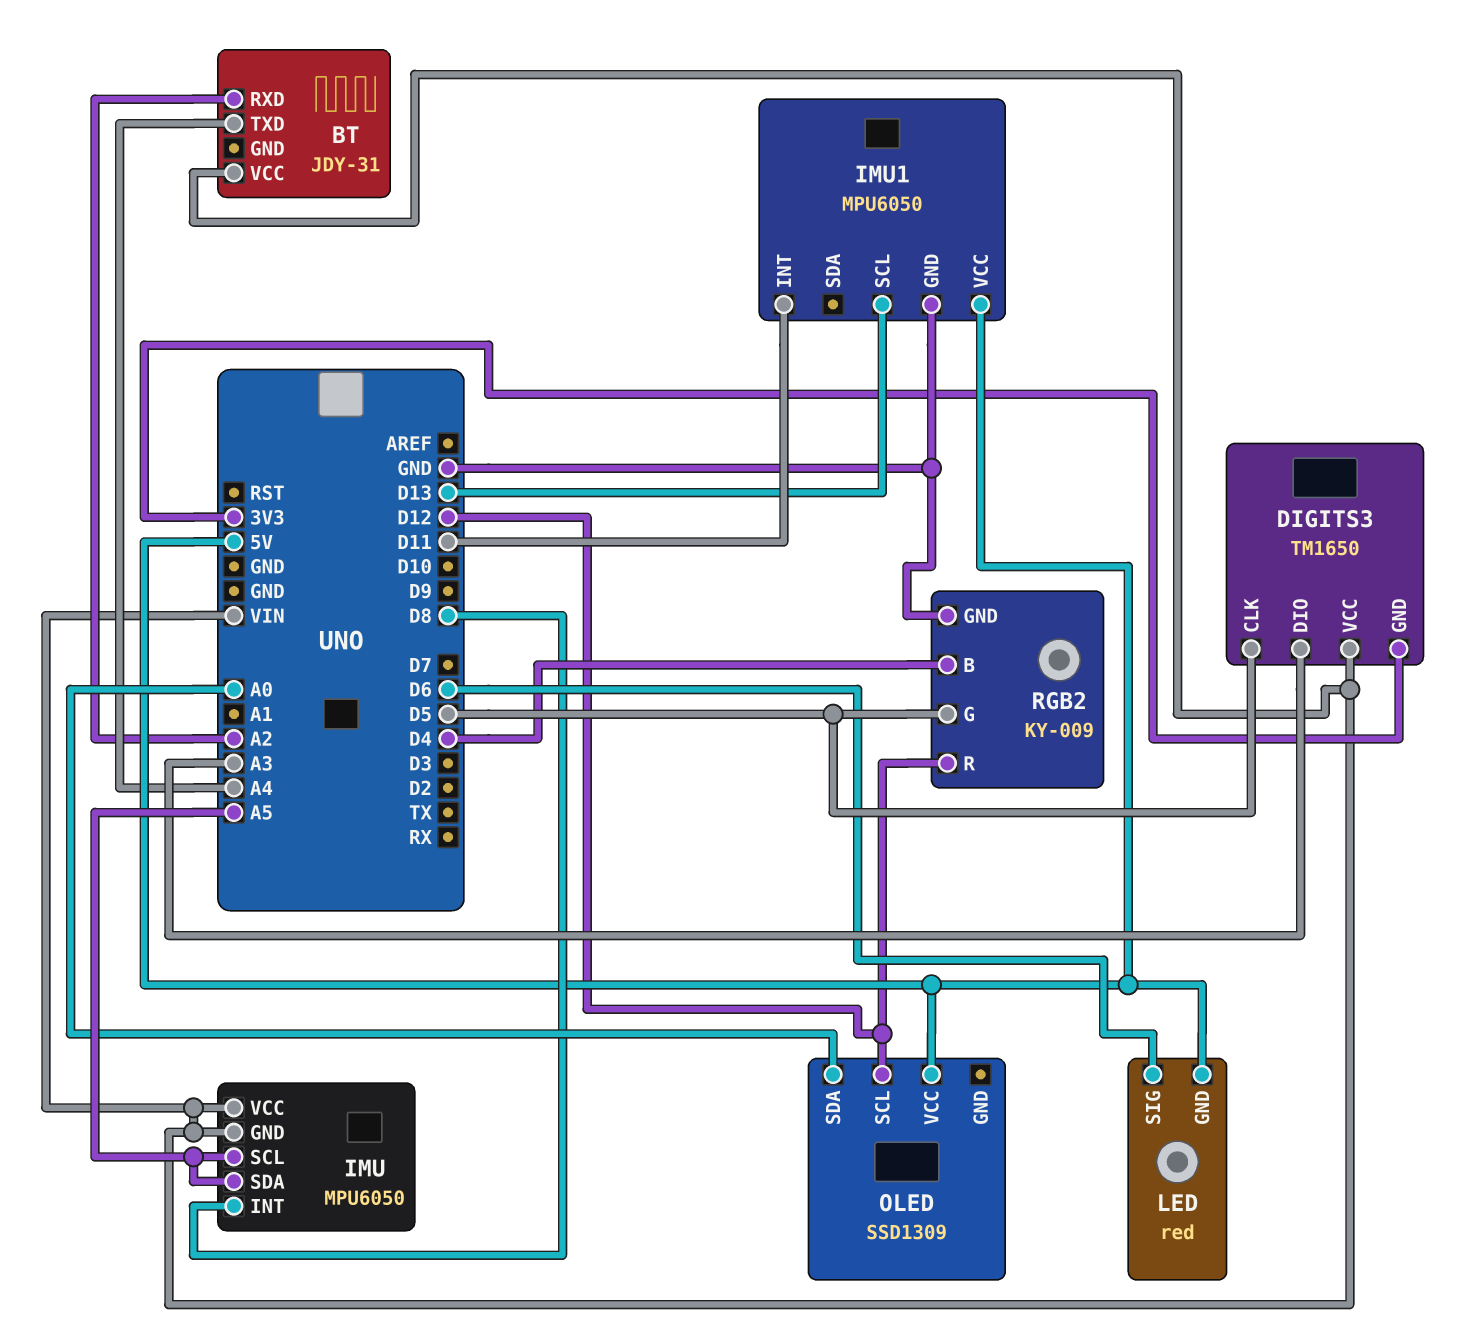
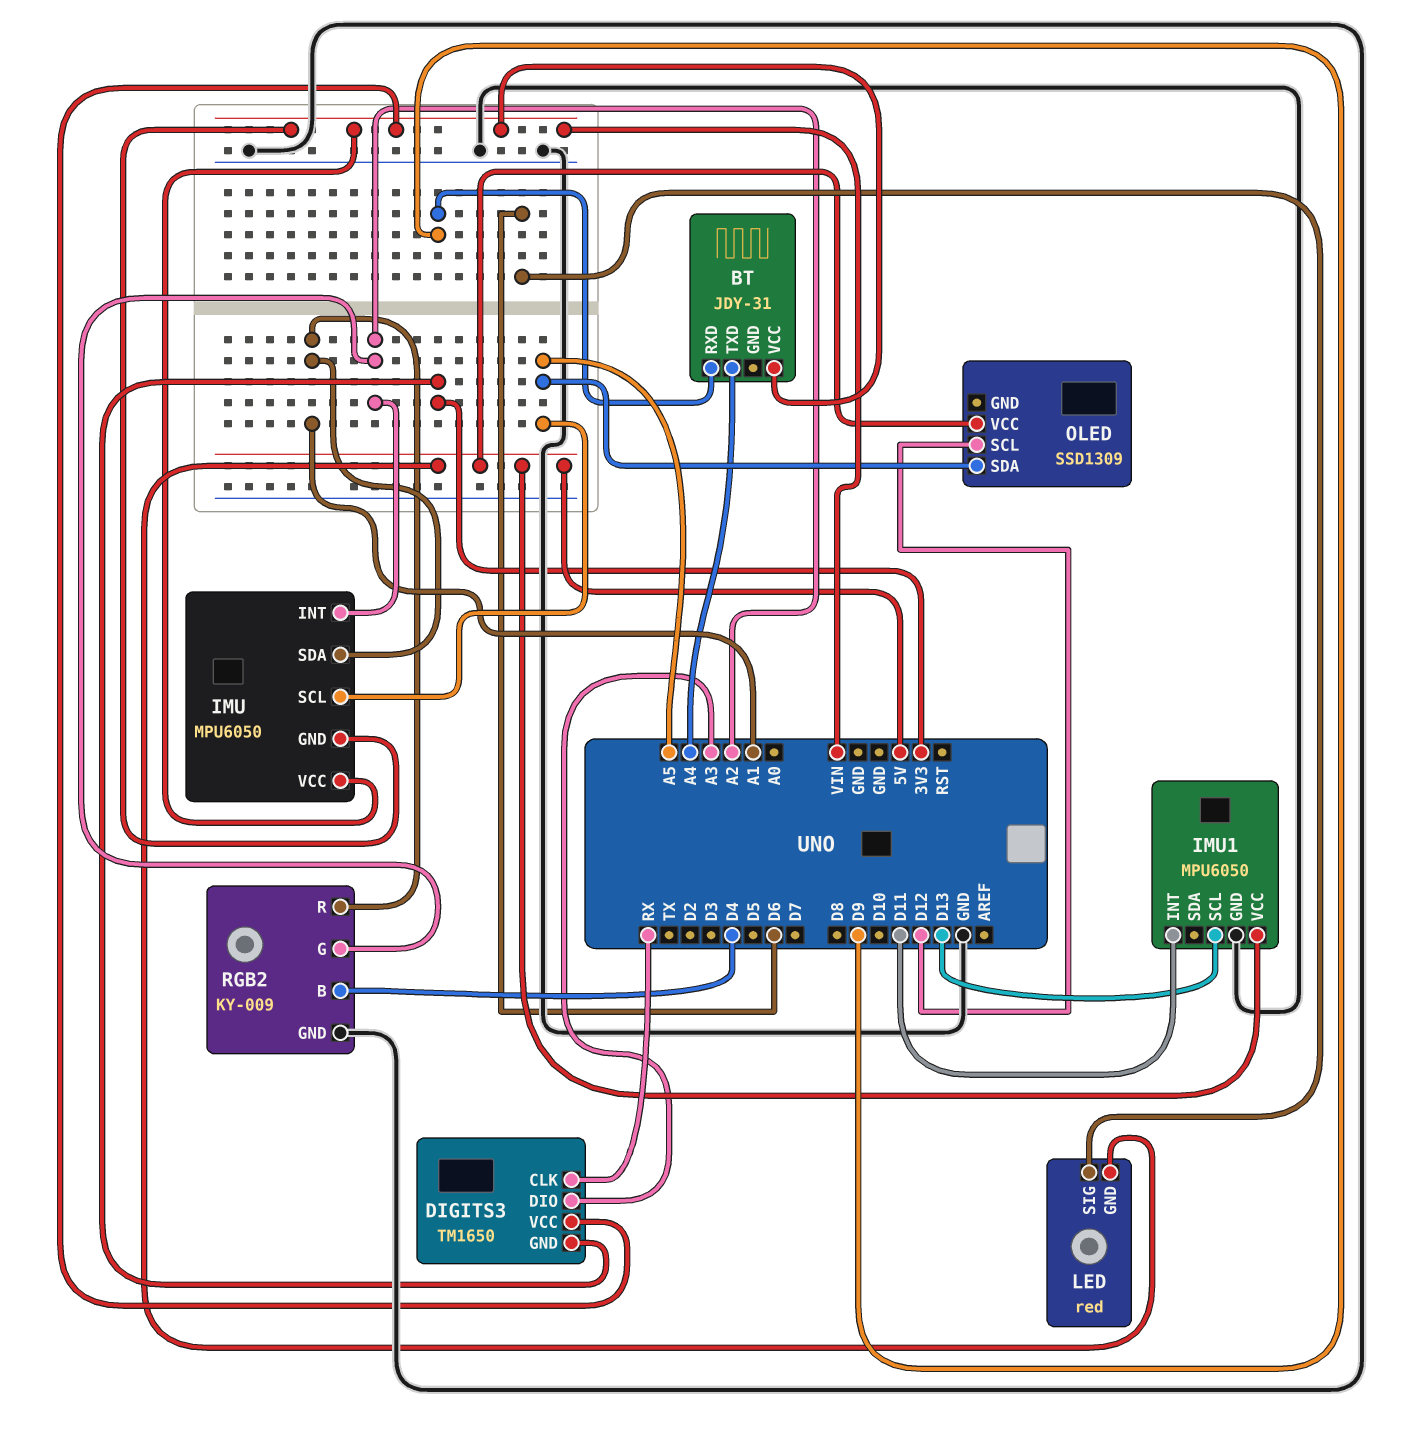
BT pin RXD: A2 -> D9
DIGITS3 pin CLK: D5 -> RX
IMU pin INT: D8 -> A2
IMU pin SDA: A5 -> A1
OLED pin SDA: A0 -> A5
RGB2 pin G: D5 -> A2
RGB2 pin R: D12 -> A1

